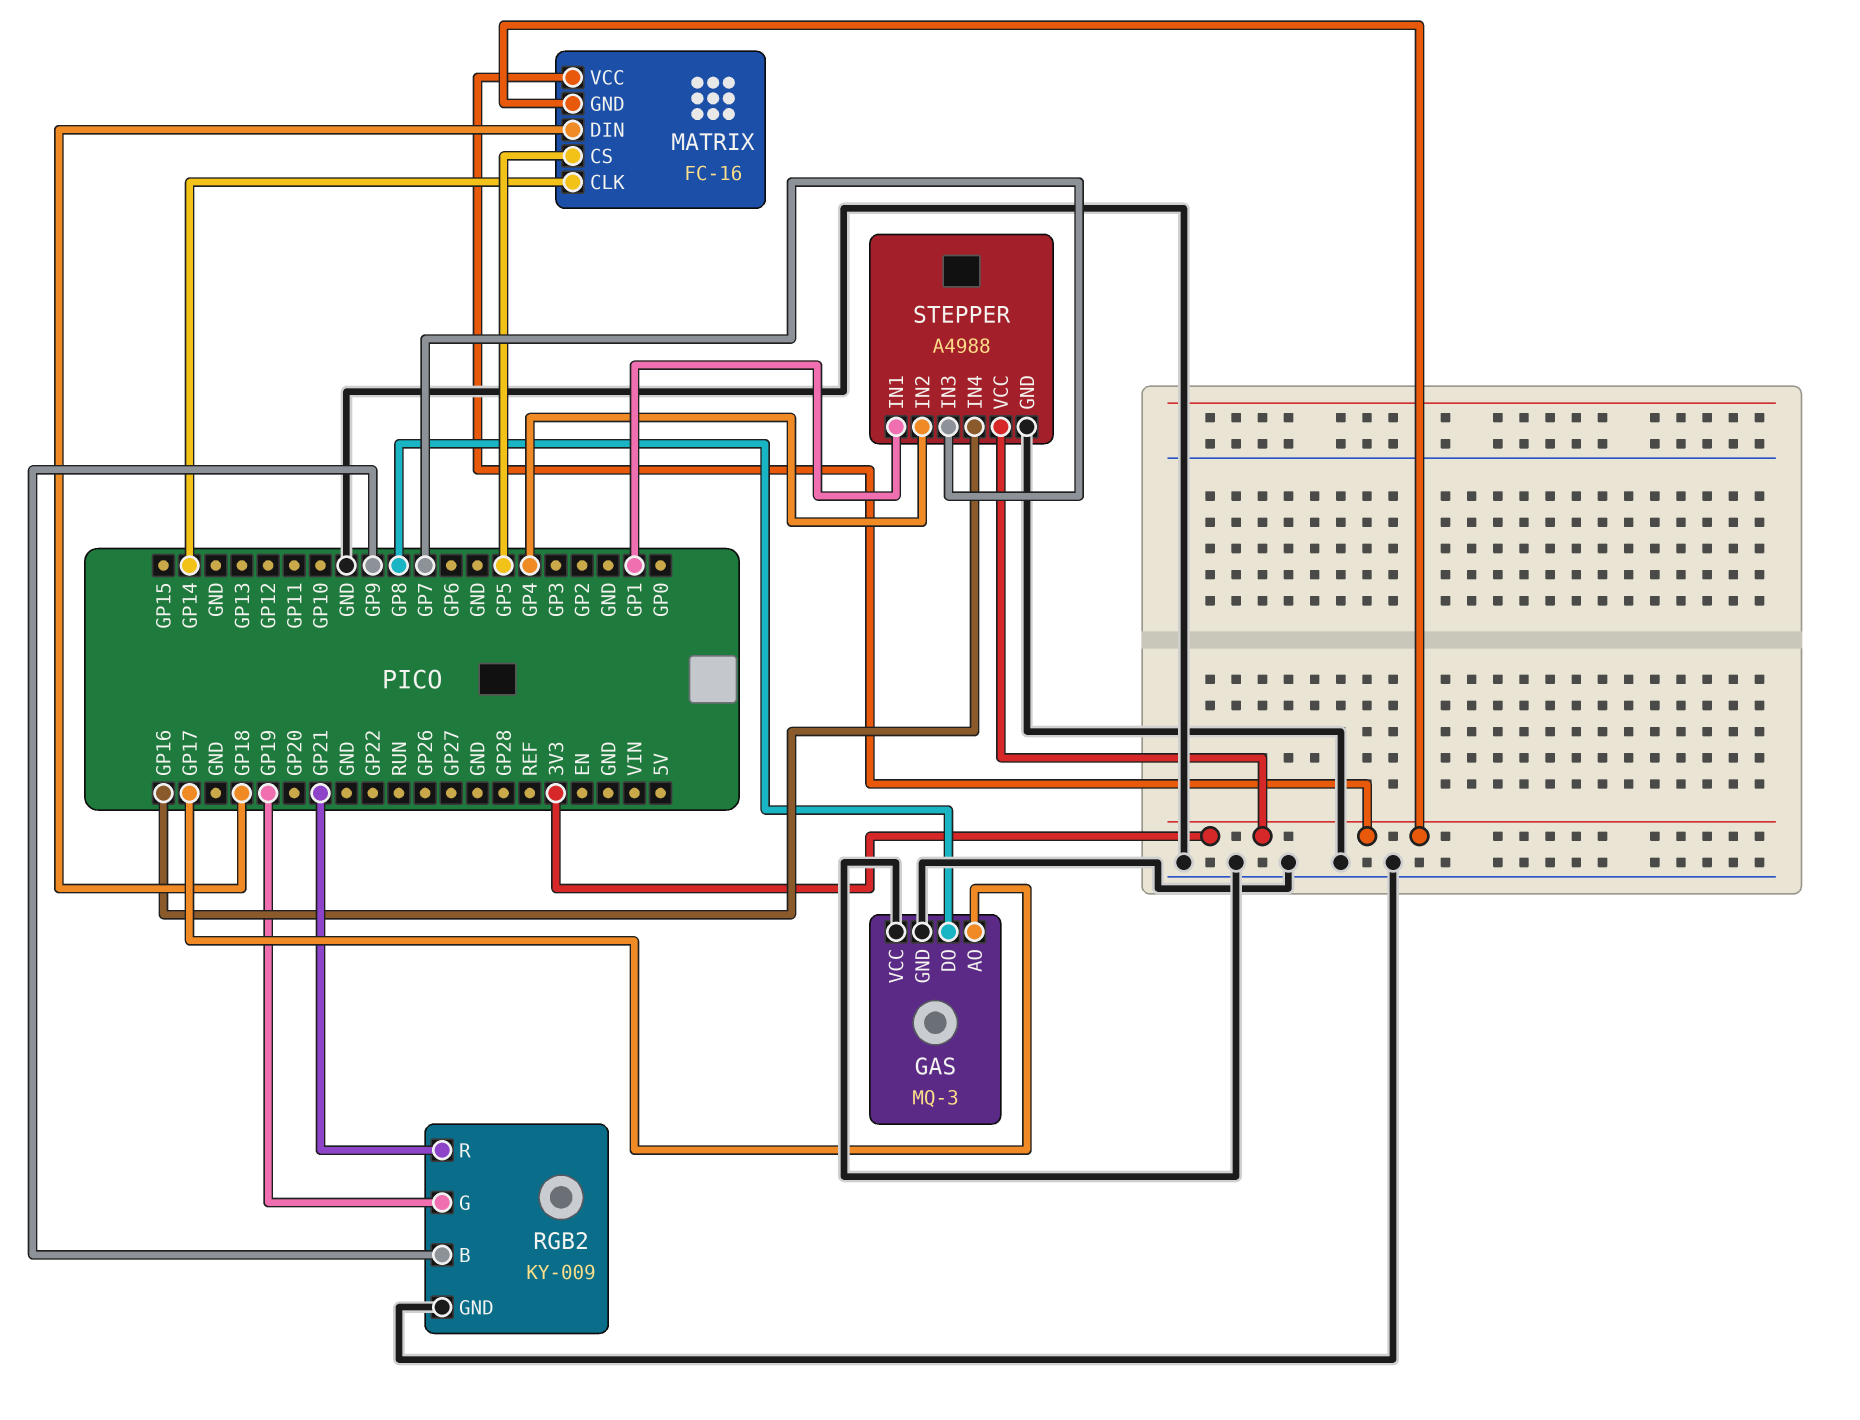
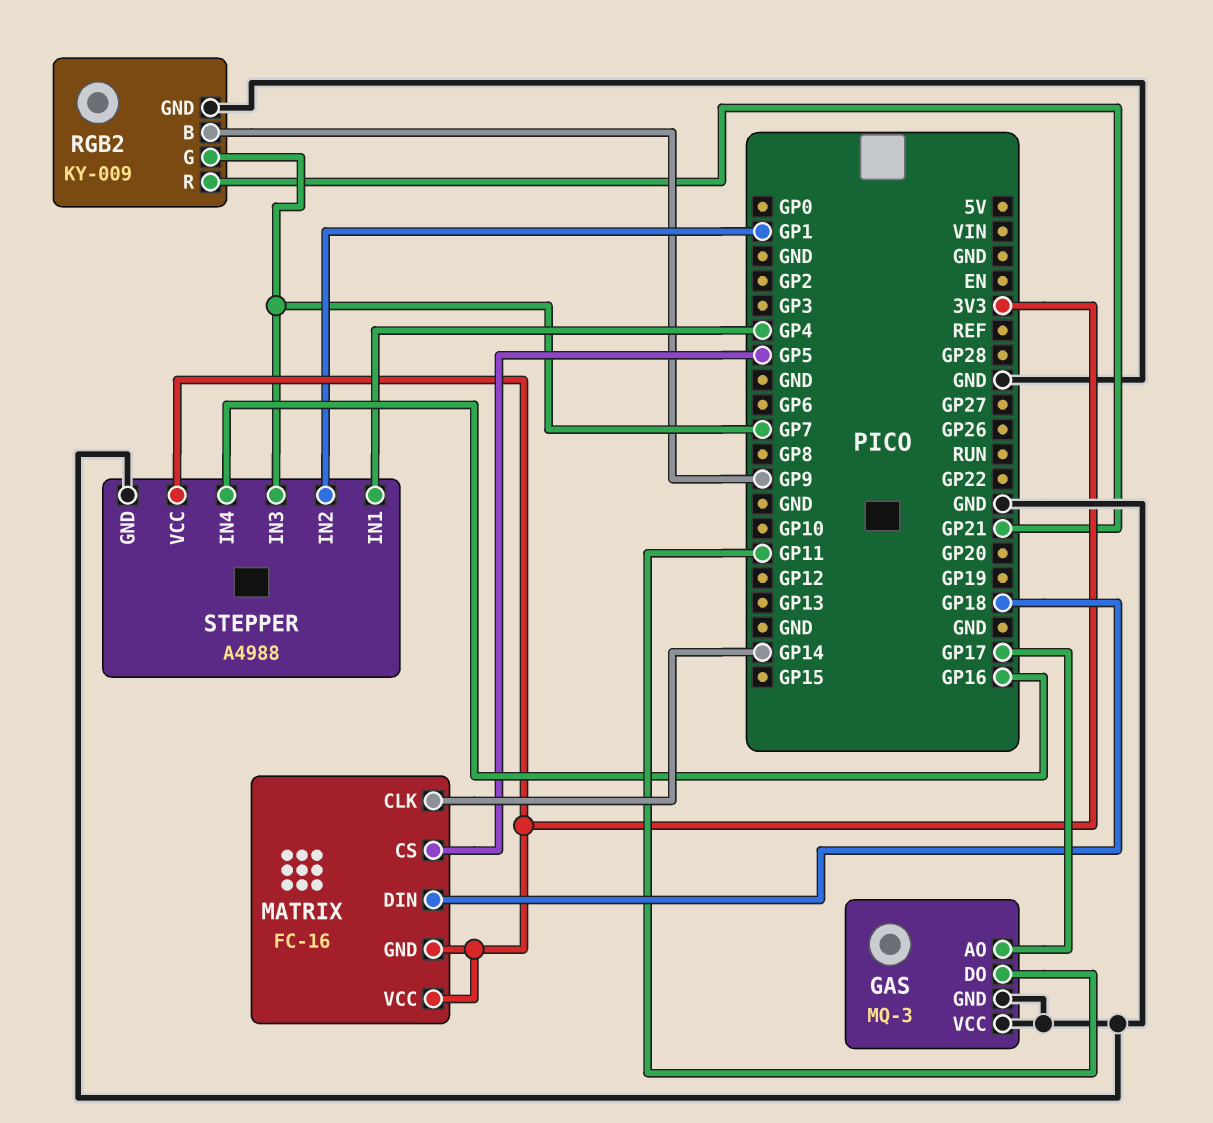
GAS pin DO: GP8 -> GP11
RGB2 pin G: GP19 -> GP7
STEPPER pin IN1: GP1 -> GP4
STEPPER pin IN2: GP4 -> GP1

